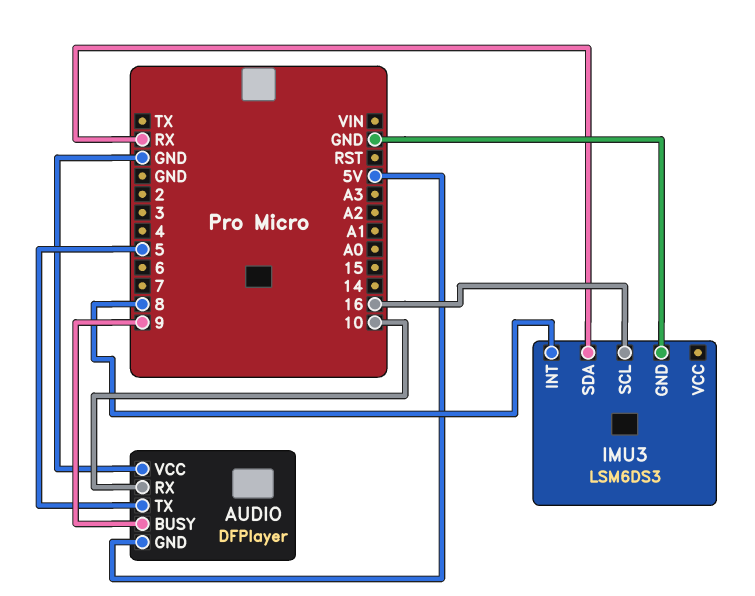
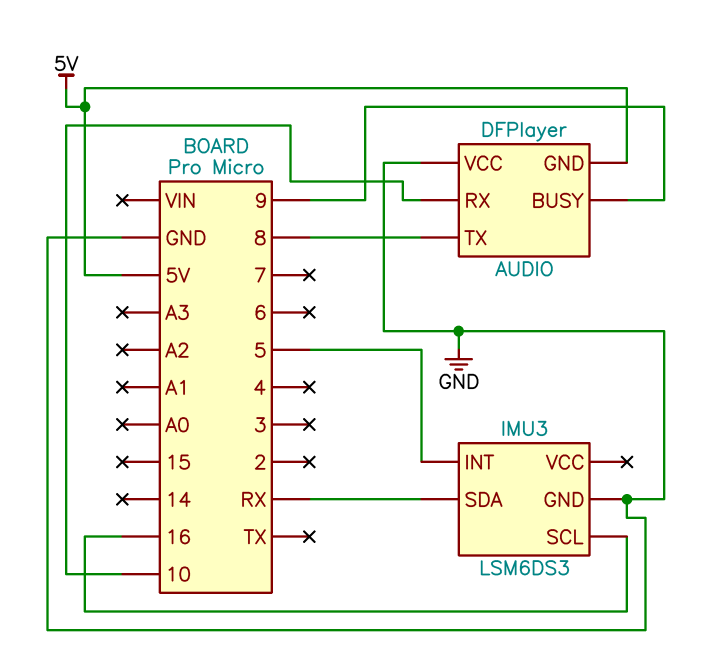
AUDIO pin TX: 5 -> 8
IMU3 pin INT: 8 -> 5

